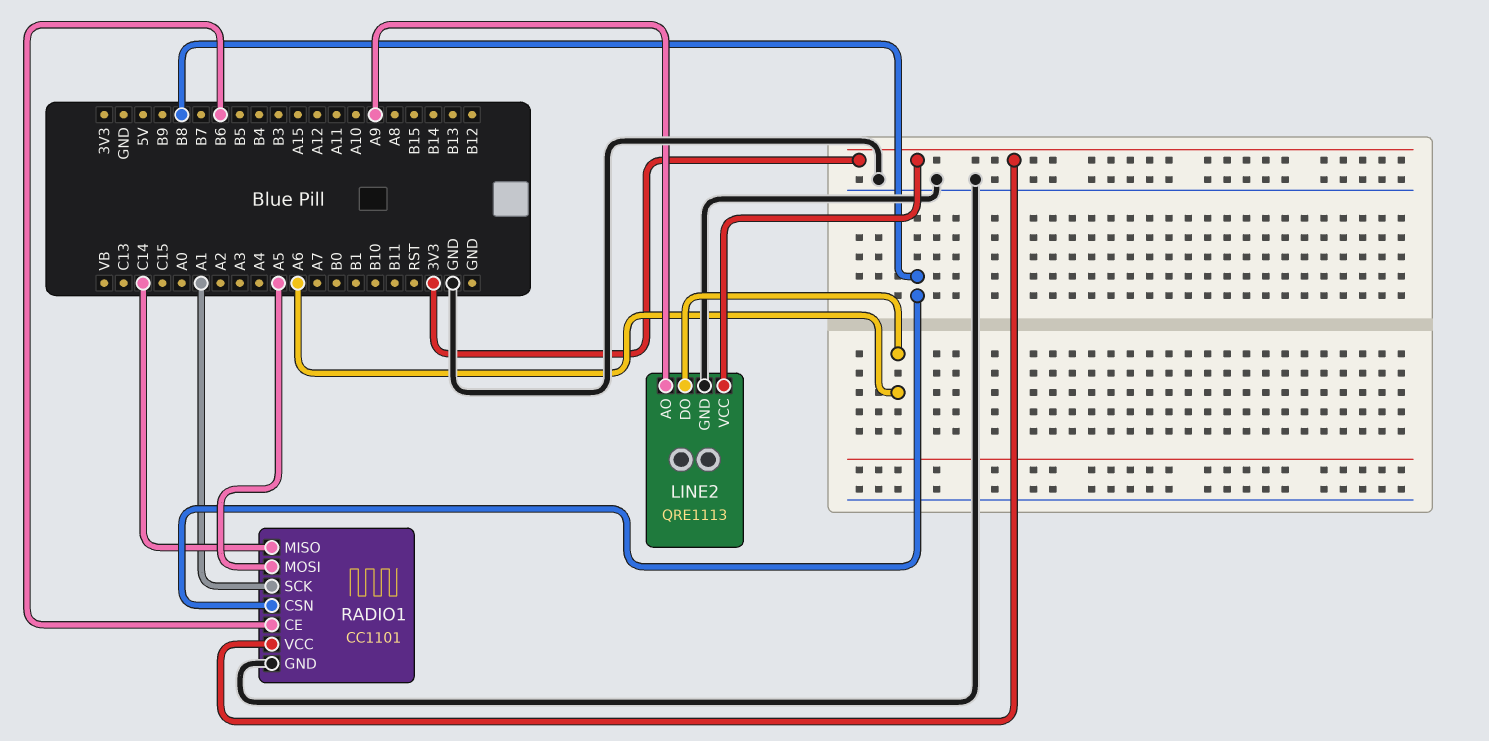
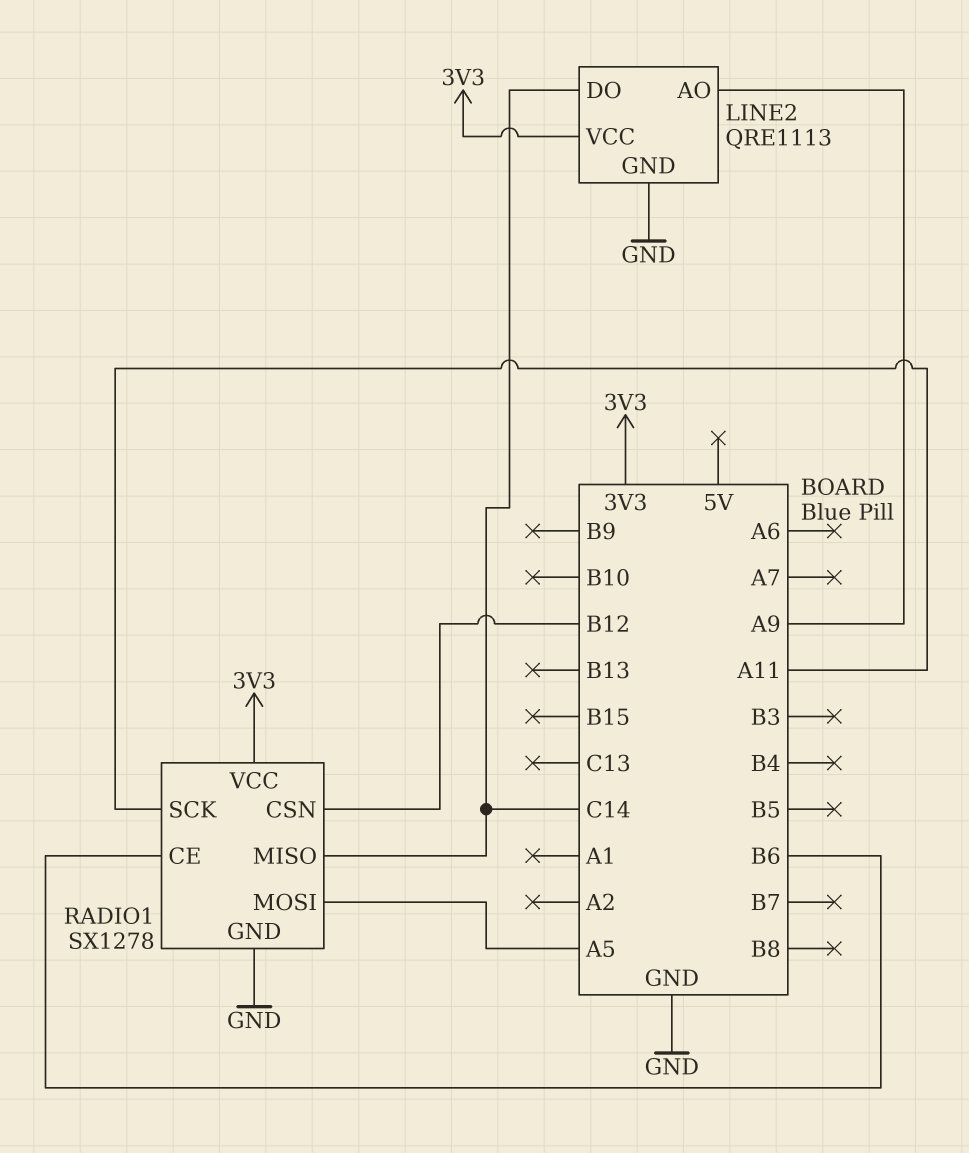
LINE2 pin DO: A6 -> C14
RADIO1: CC1101 -> SX1278
RADIO1 pin CSN: B8 -> B12
RADIO1 pin SCK: A1 -> A11

